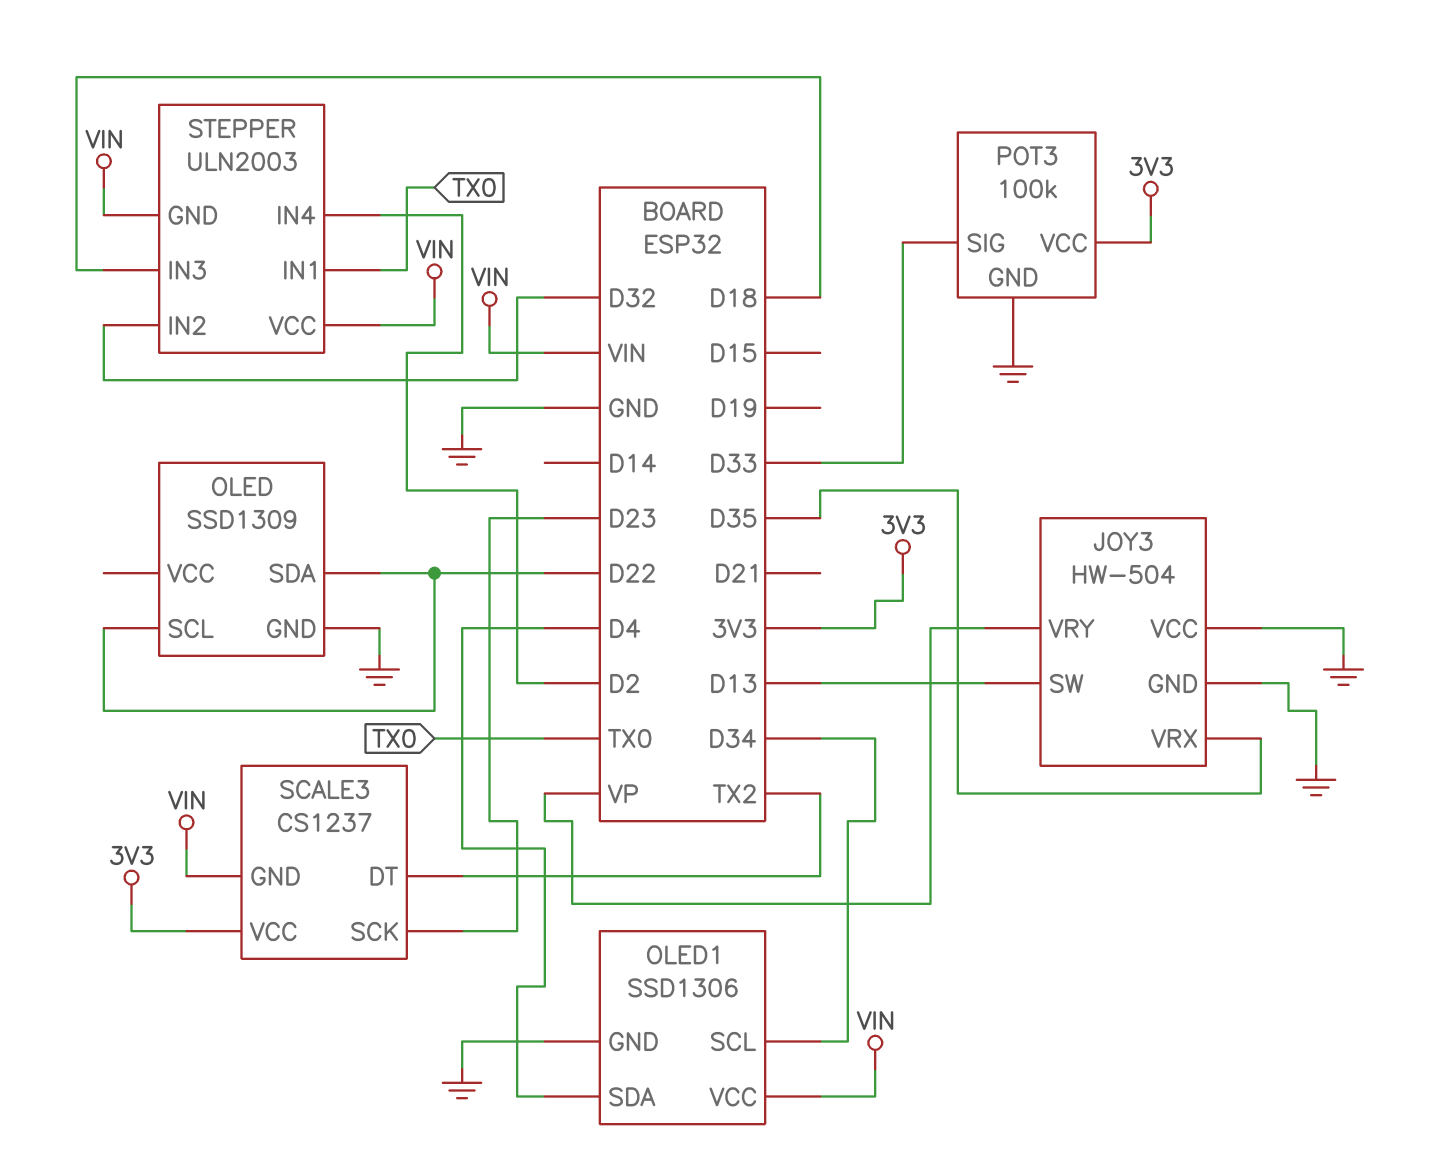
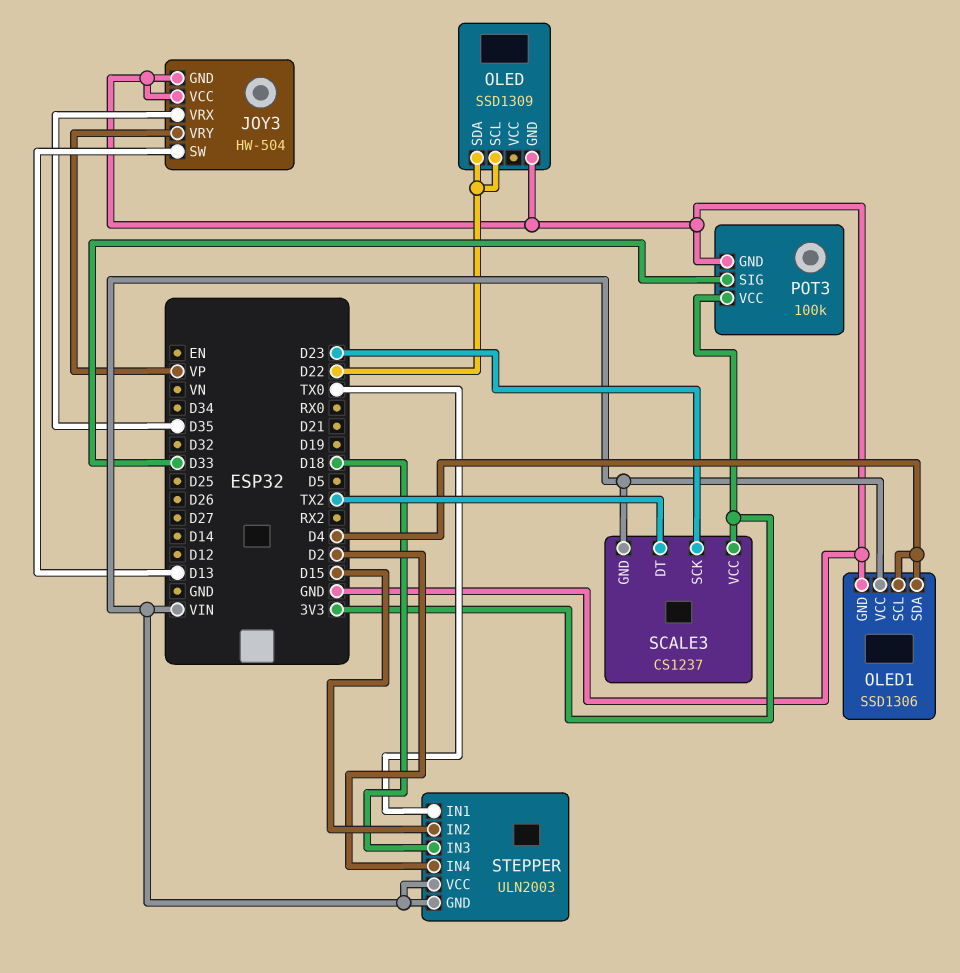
OLED1 pin SCL: D34 -> D4
STEPPER pin IN2: D32 -> D15

